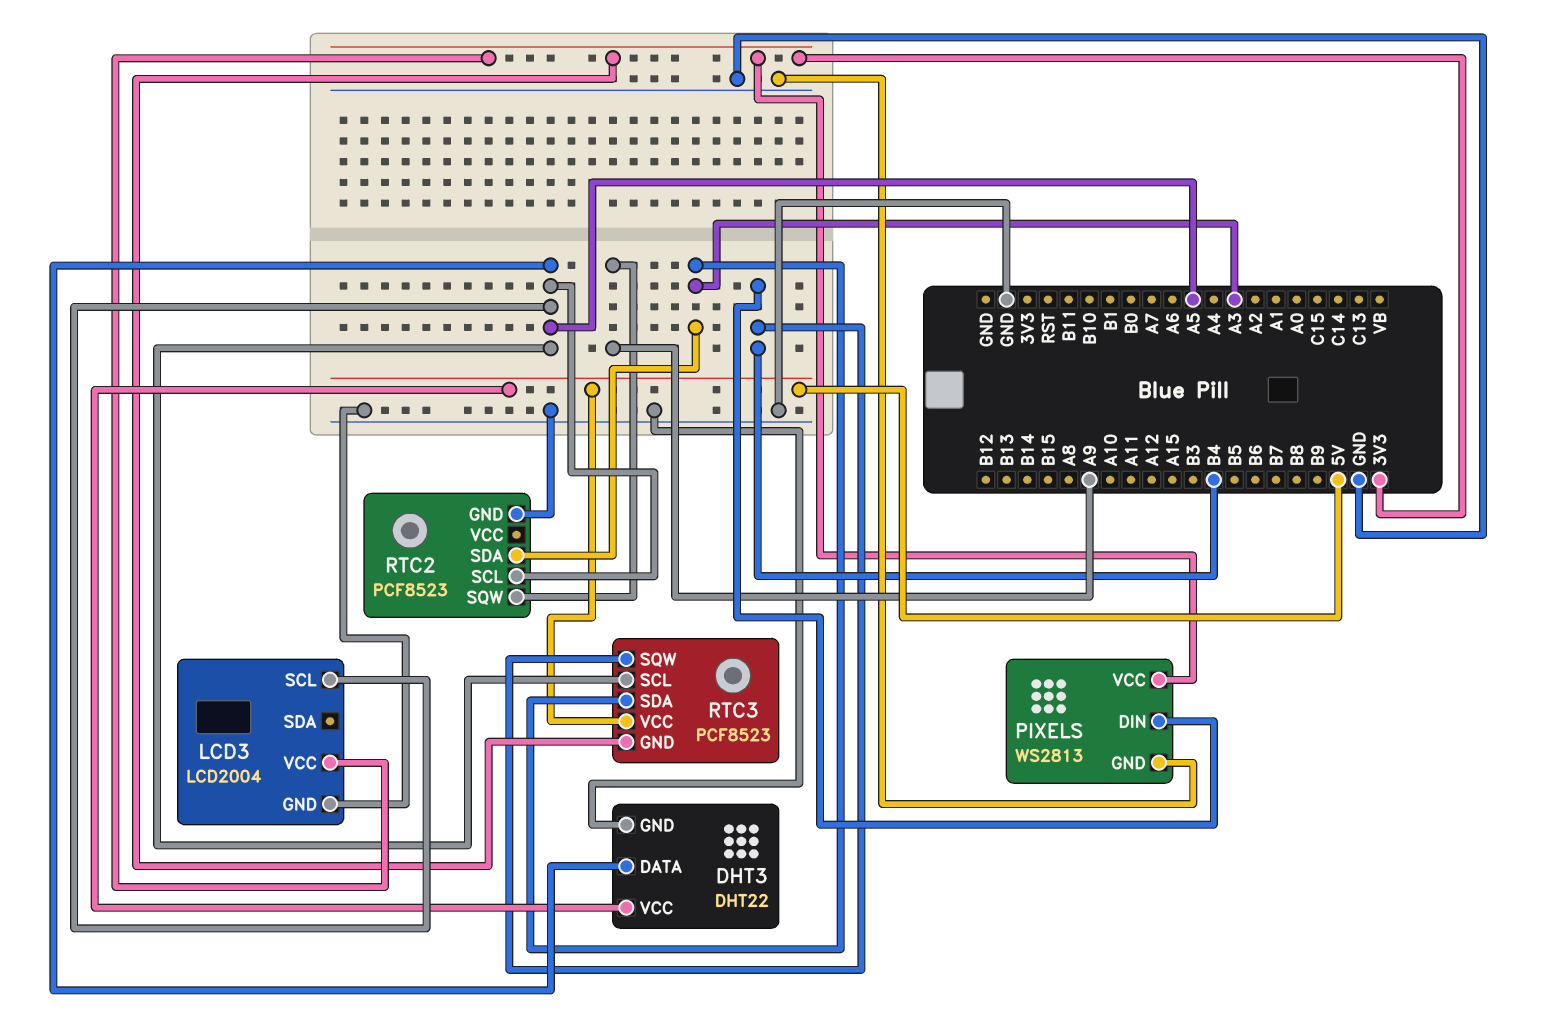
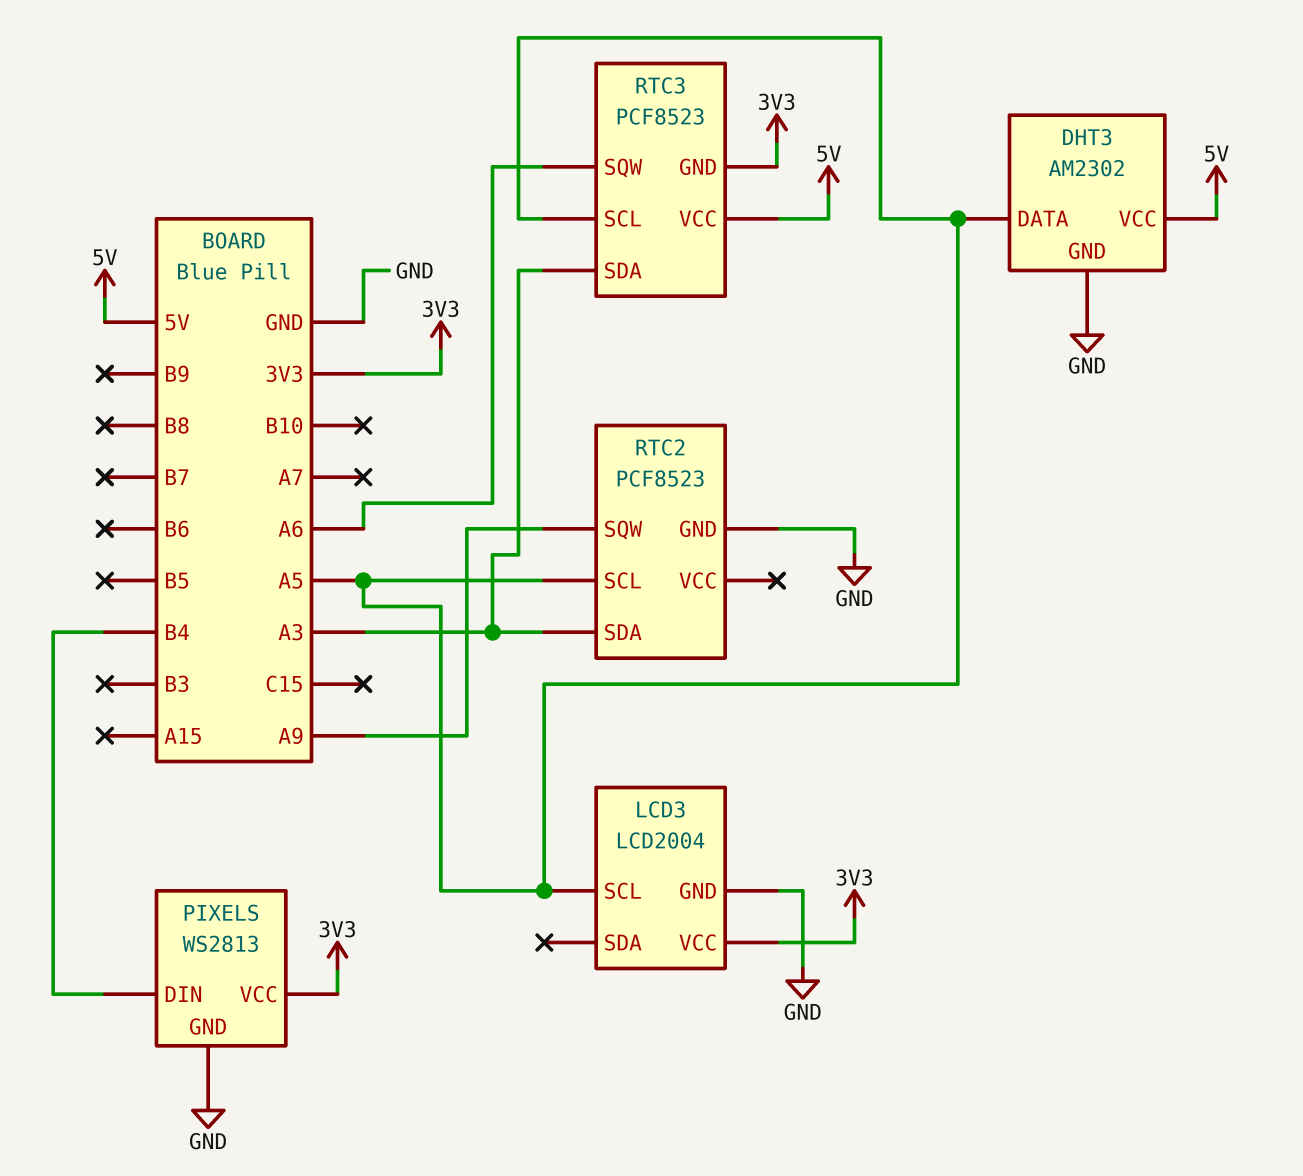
DHT3: DHT22 -> AM2302
RTC3 pin SQW: B4 -> A6

